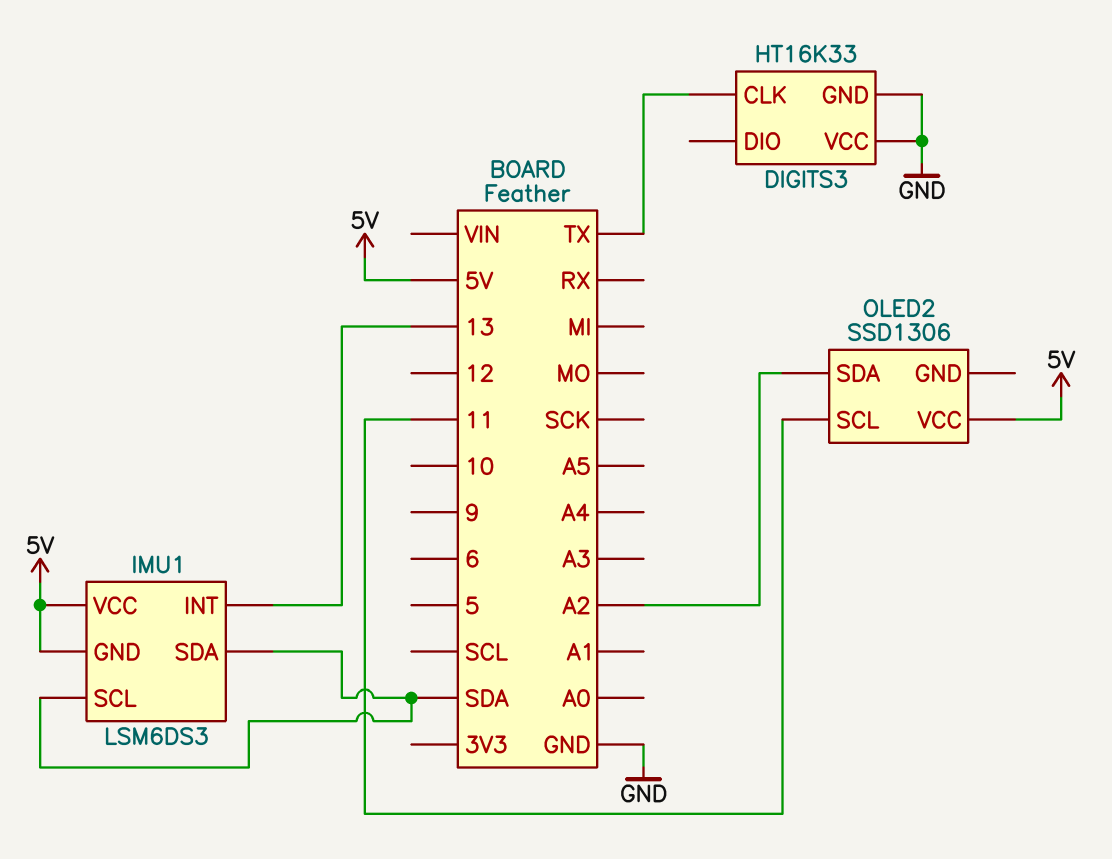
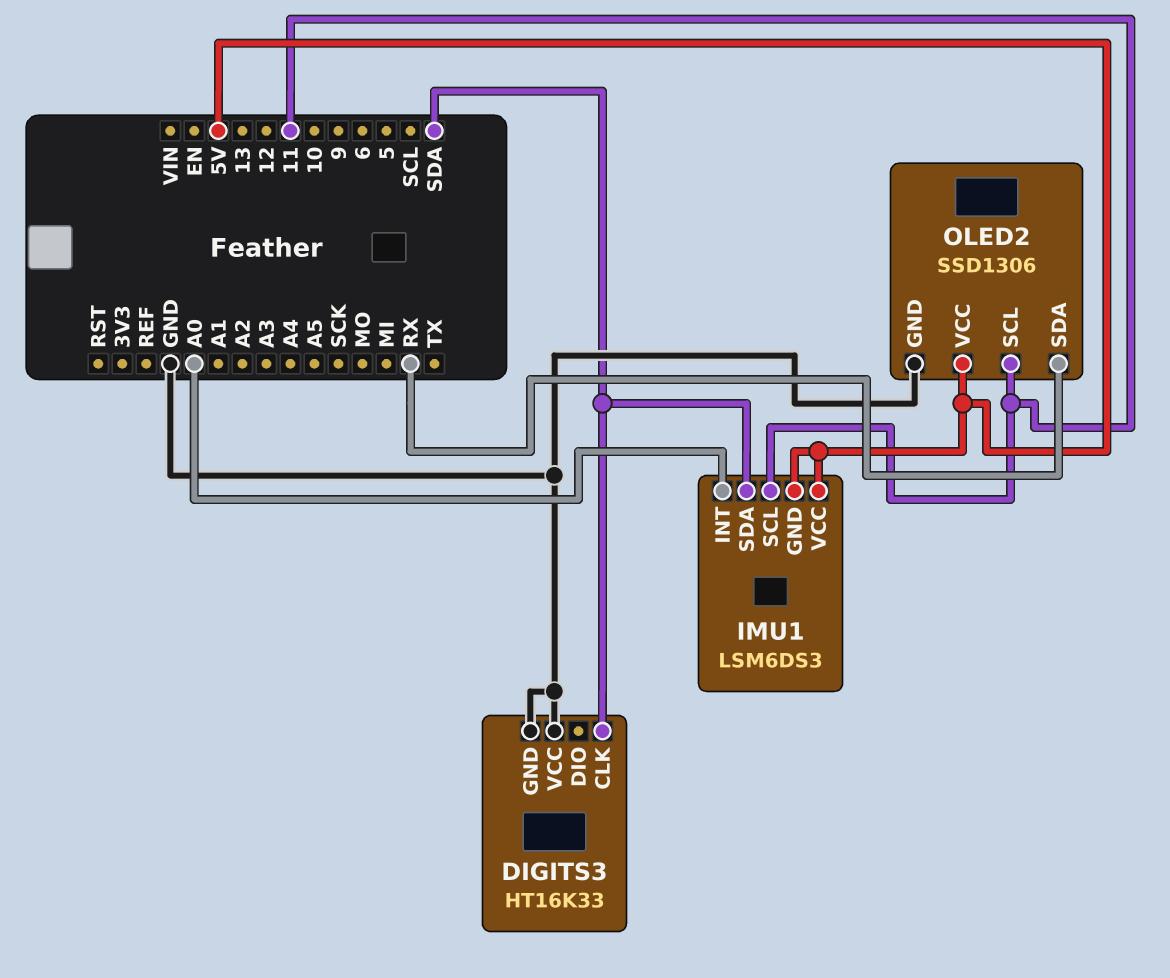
DIGITS3 pin CLK: TX -> SDA
IMU1 pin INT: 13 -> A0
IMU1 pin SCL: SDA -> 11
OLED2 pin GND: none -> GND
OLED2 pin SDA: A2 -> RX

